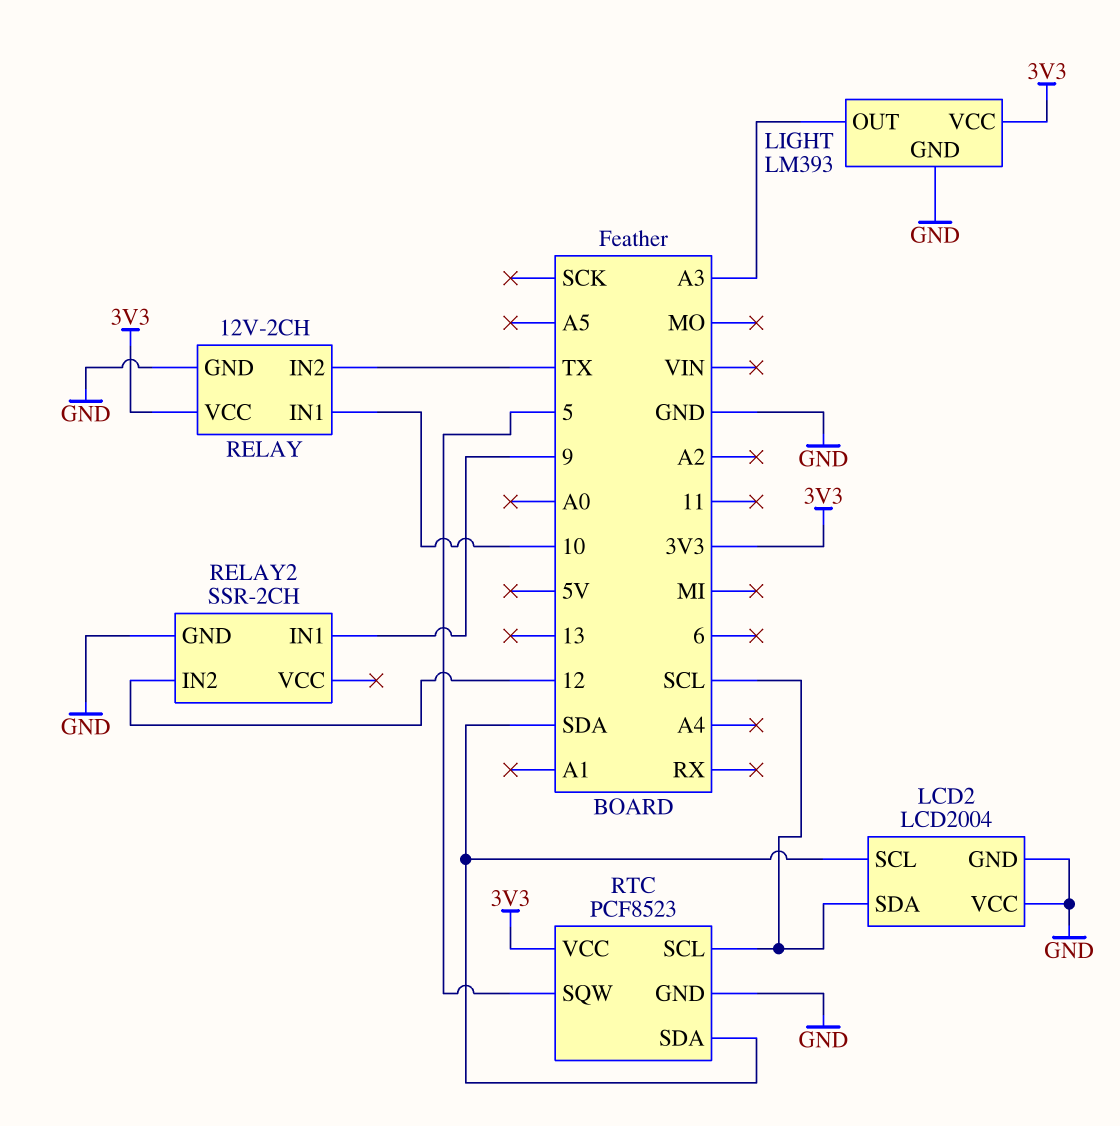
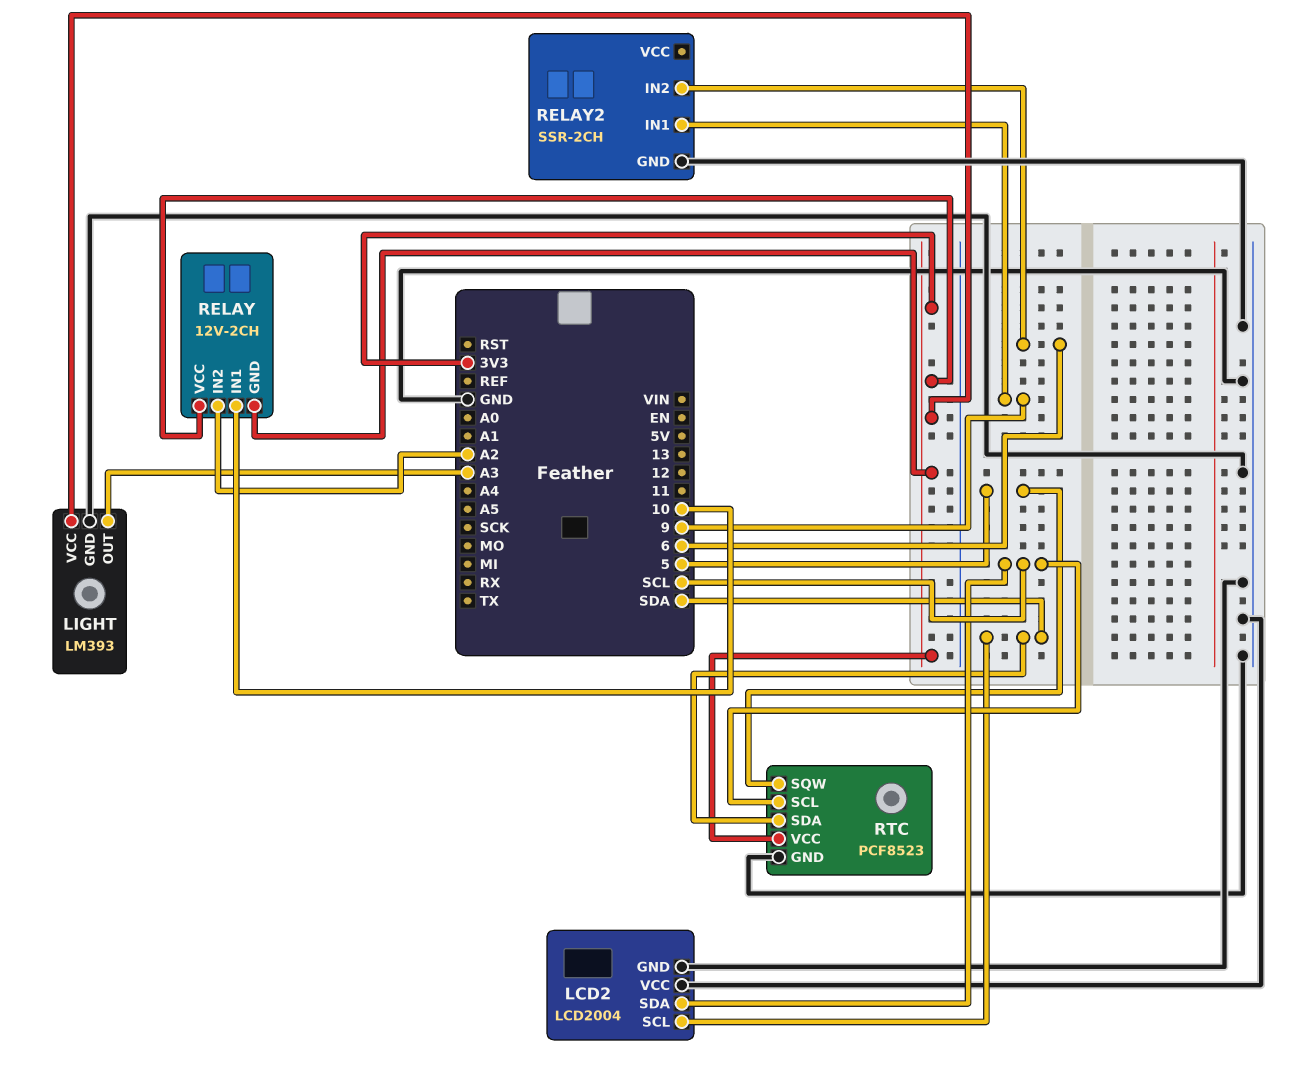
RELAY pin GND: GND -> 3V3
RELAY pin IN2: TX -> A2
RELAY2 pin IN2: 12 -> 6

